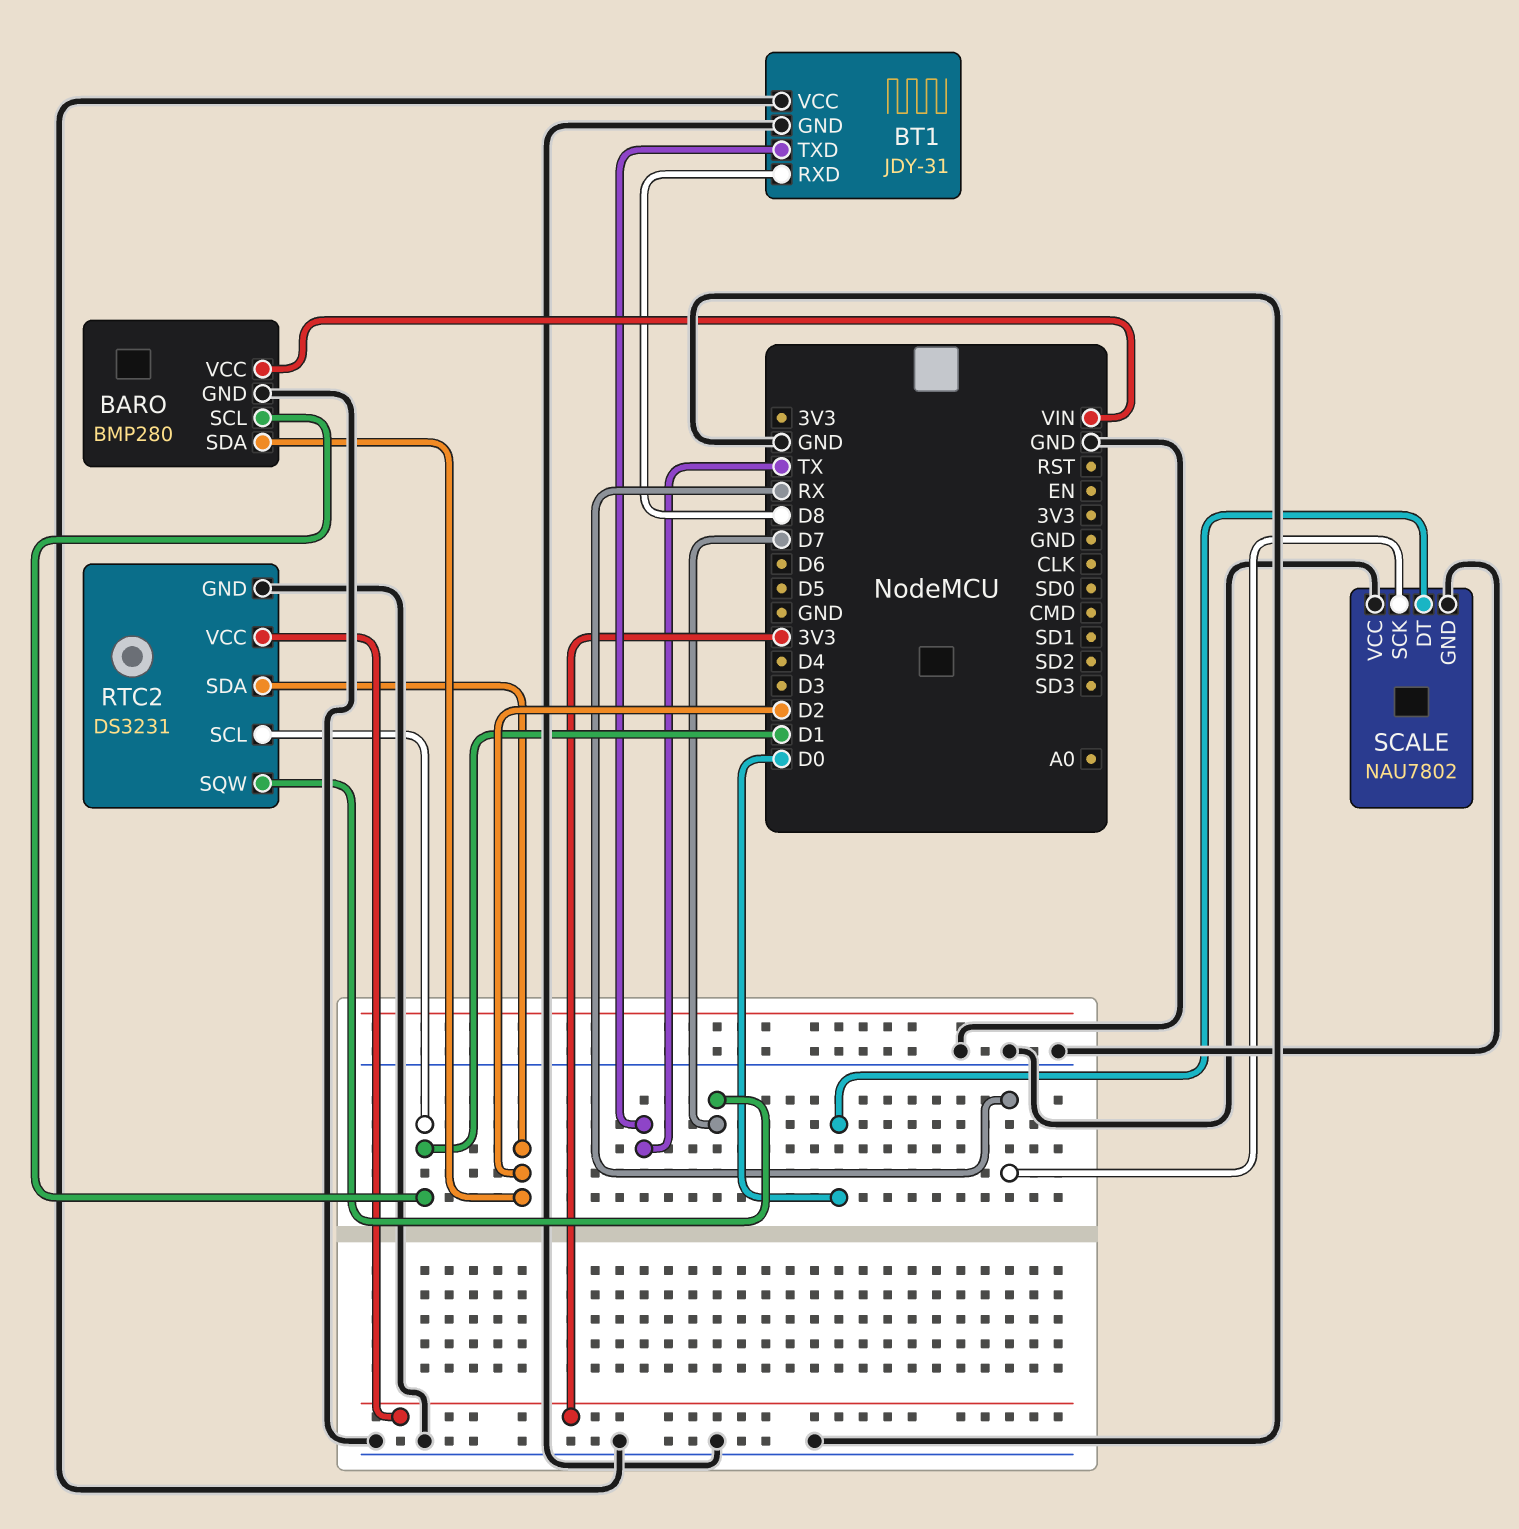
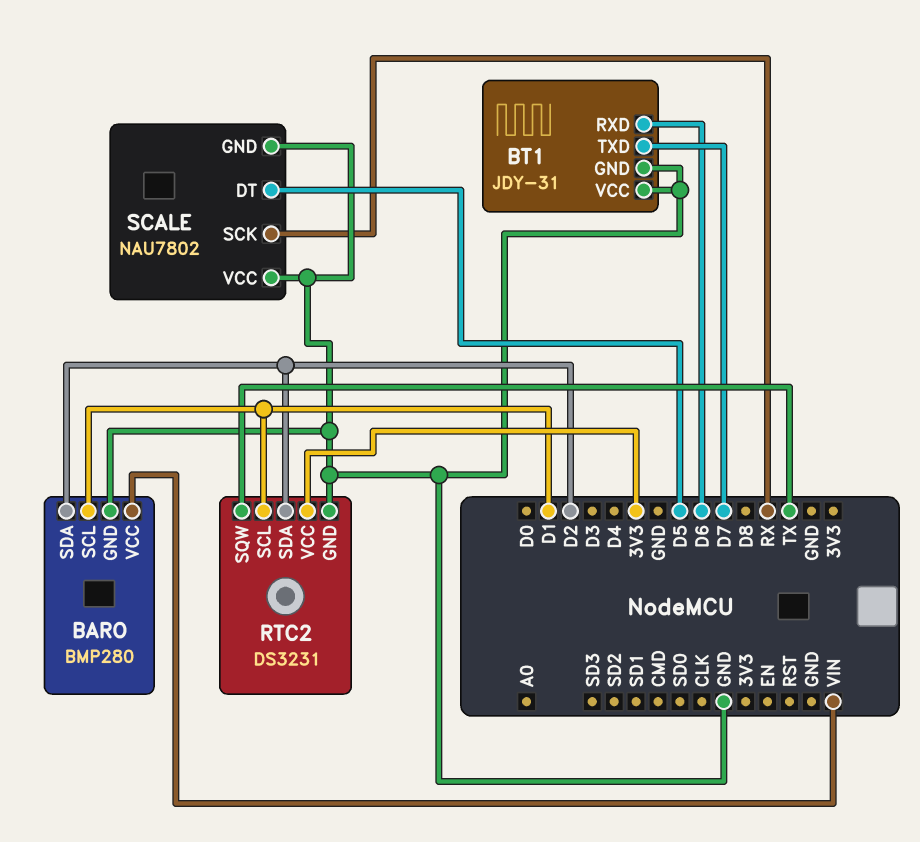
BT1 pin RXD: D8 -> D6
BT1 pin TXD: TX -> D7
RTC2 pin SQW: D7 -> TX
SCALE pin DT: D0 -> D5

